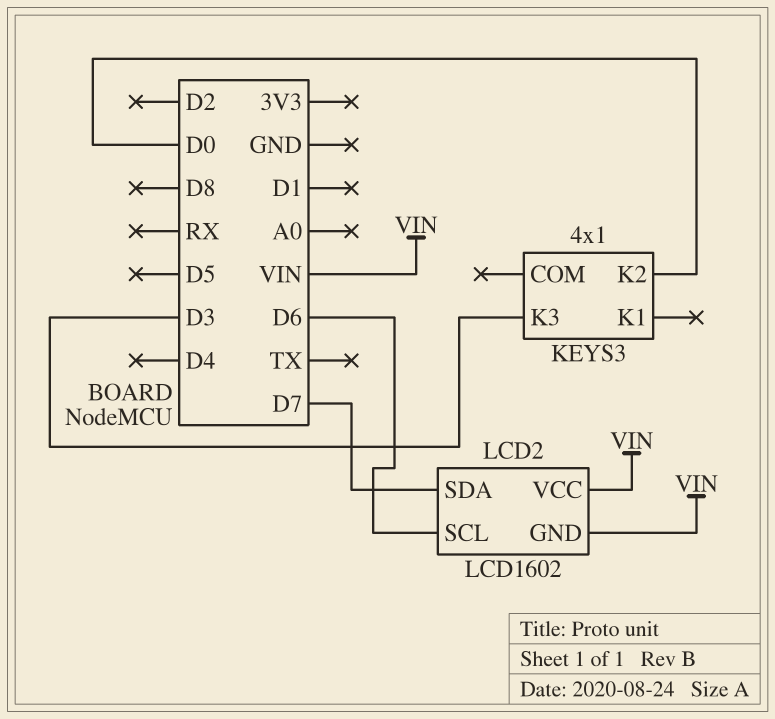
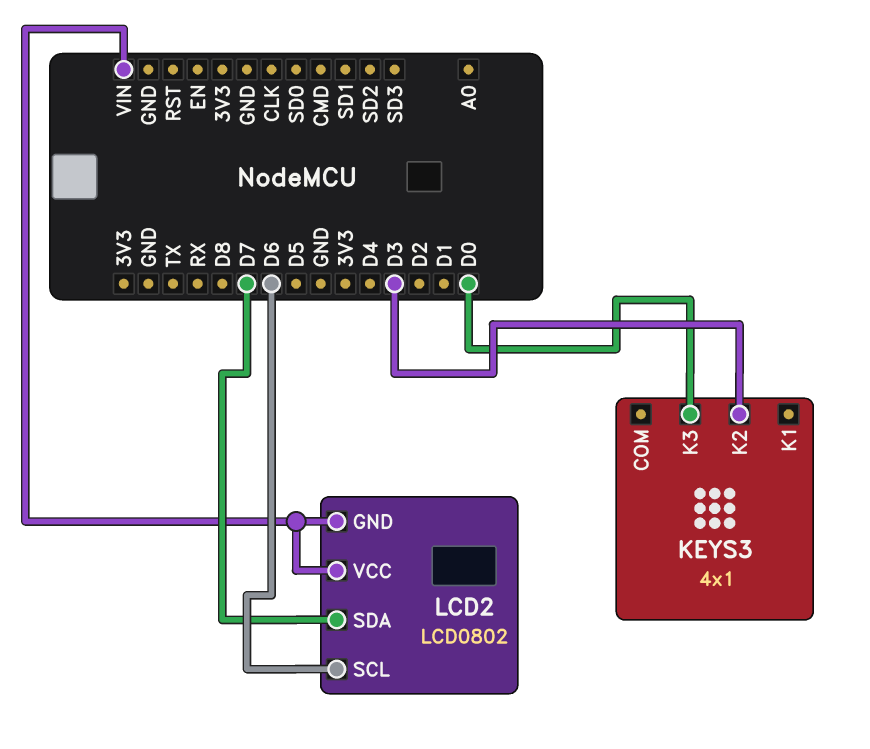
KEYS3 pin K2: D0 -> D3
KEYS3 pin K3: D3 -> D0
LCD2: LCD1602 -> LCD0802

